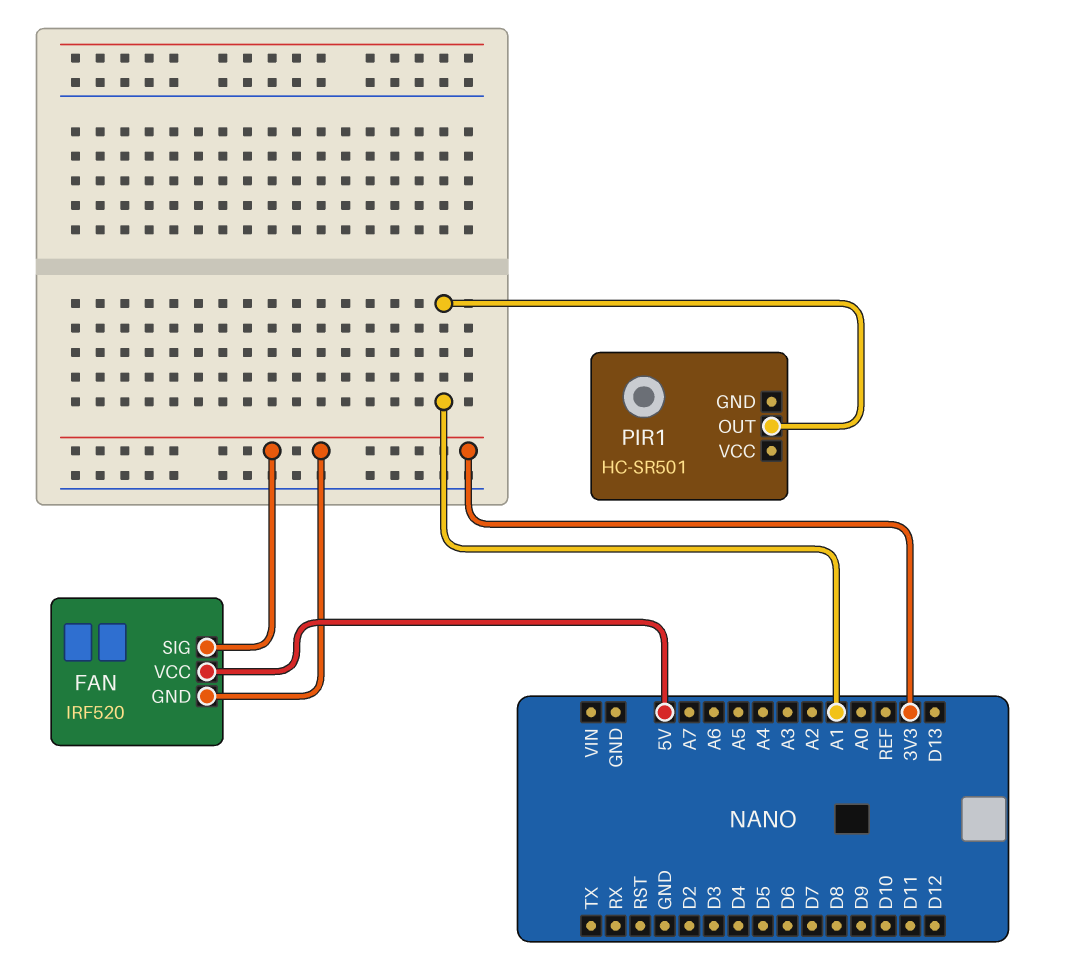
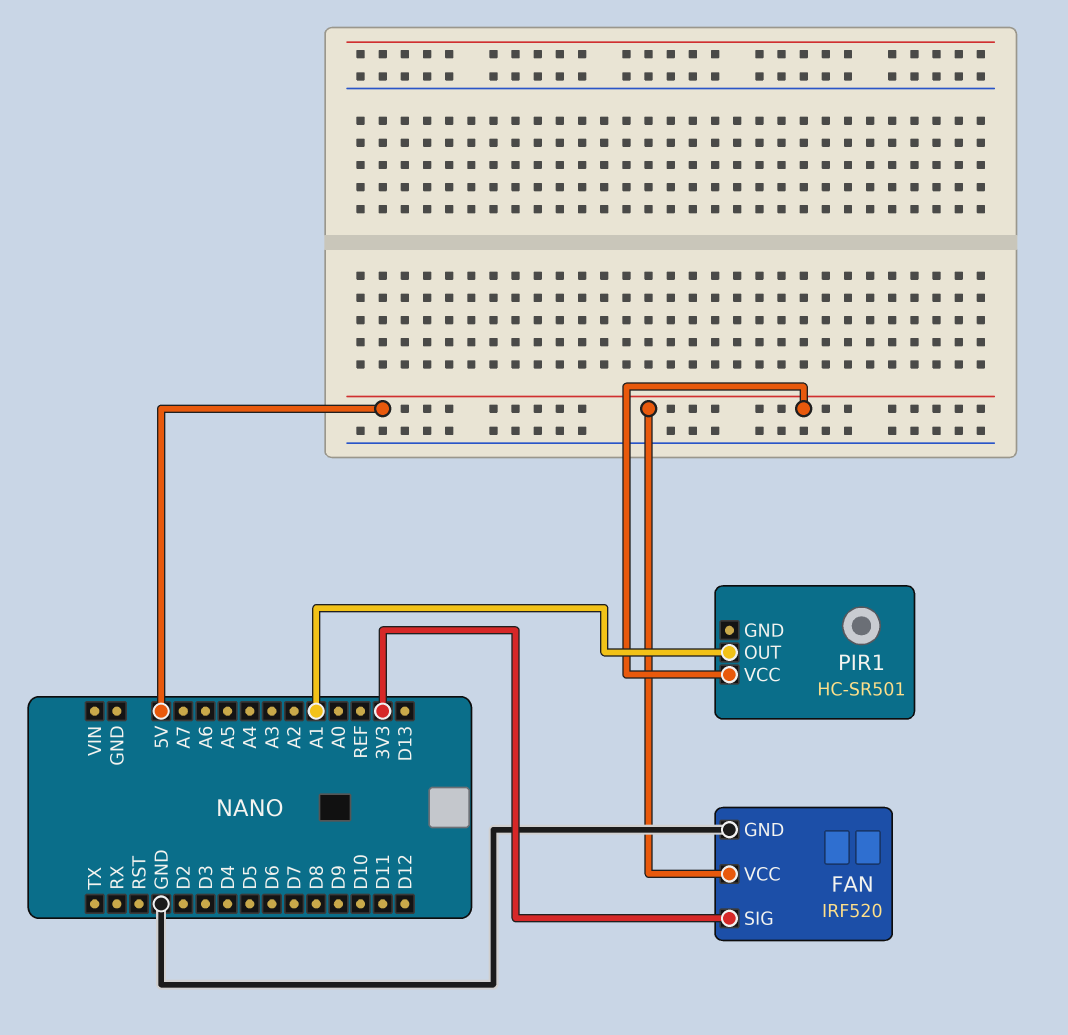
FAN pin GND: 3V3 -> GND
PIR1 pin VCC: none -> 5V

